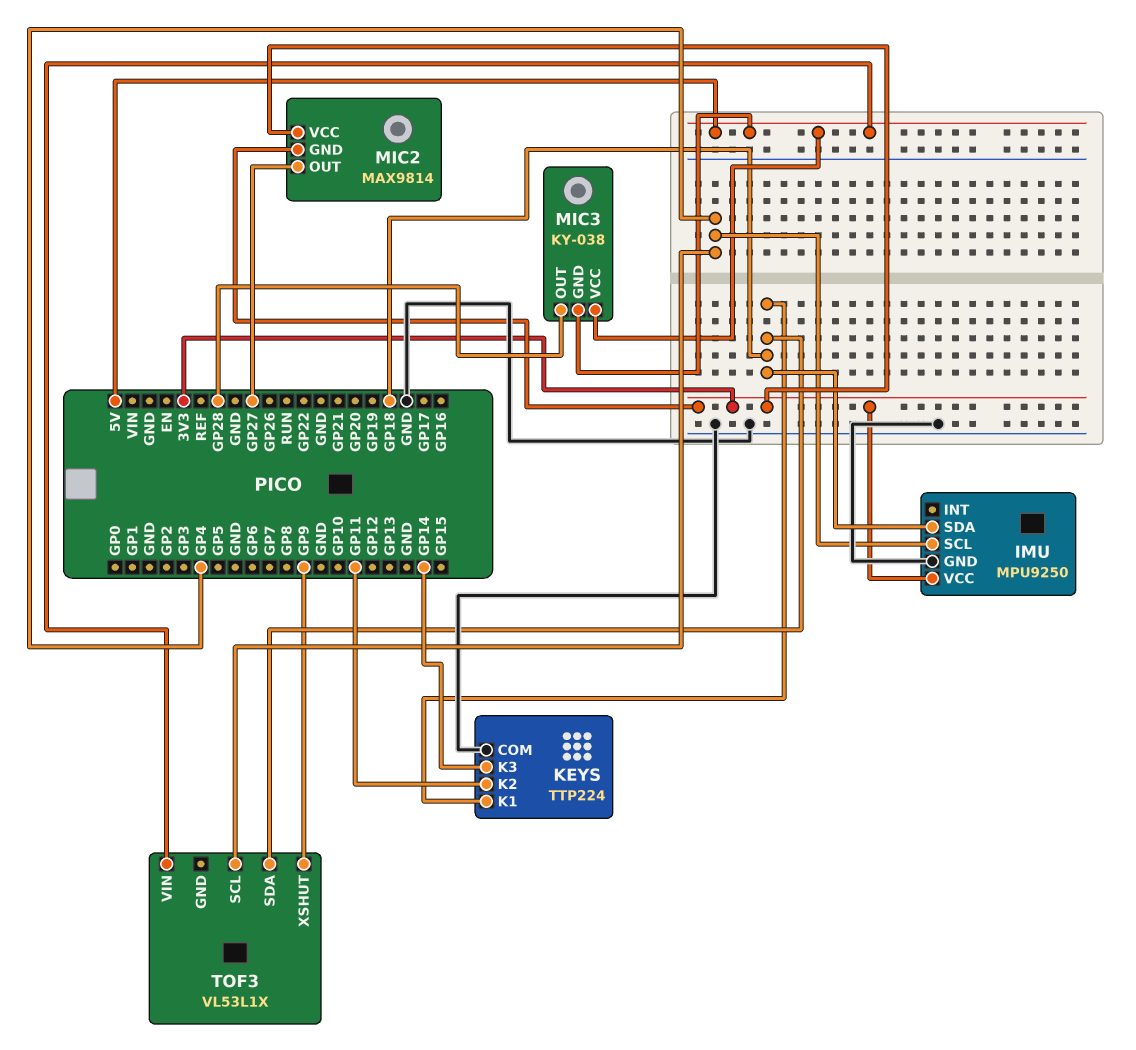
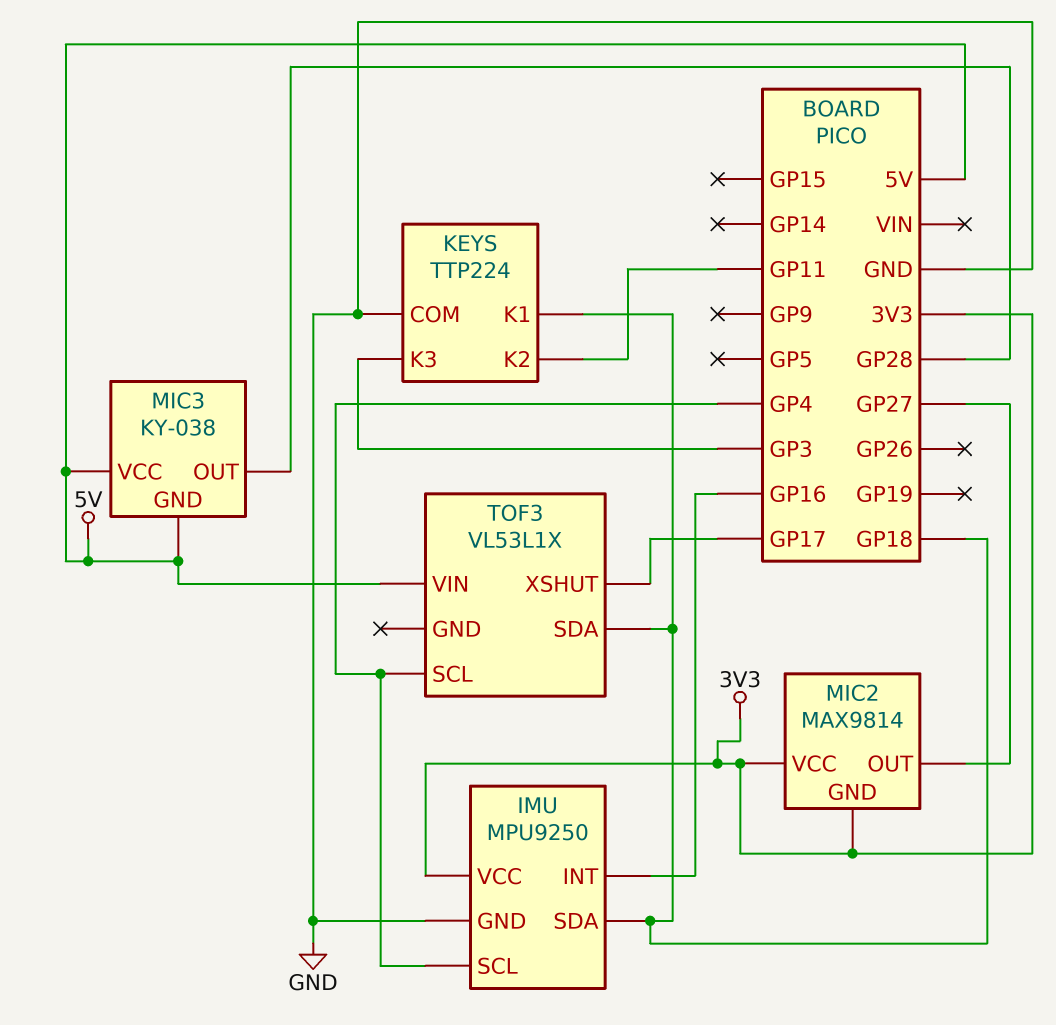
IMU pin INT: none -> GP16
KEYS pin K3: GP14 -> GP3
TOF3 pin XSHUT: GP9 -> GP17

